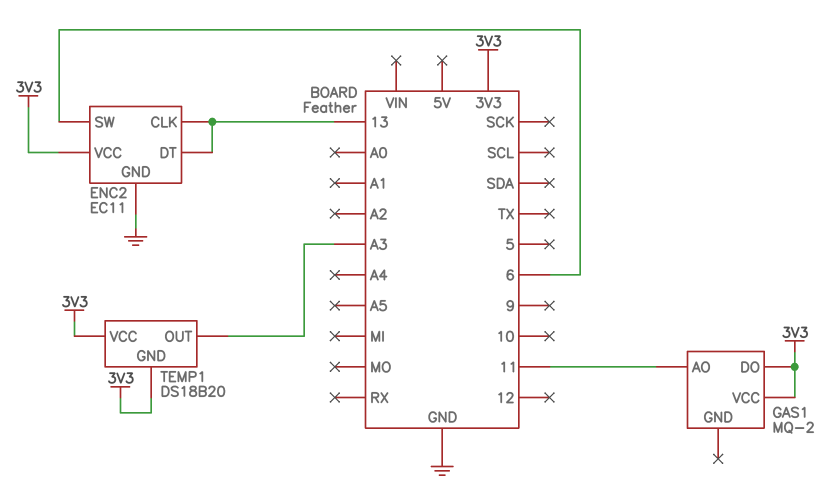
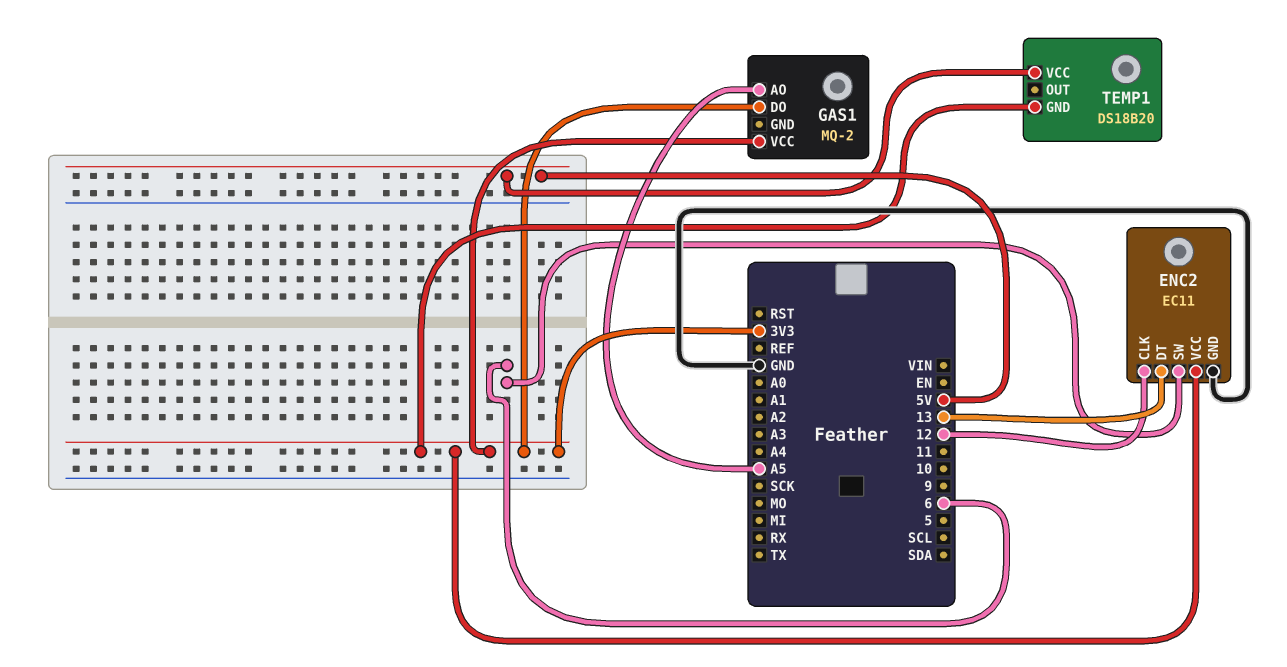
ENC2 pin CLK: 13 -> 12
GAS1 pin AO: 11 -> A5
TEMP1 pin OUT: A3 -> none
TEMP1 pin VCC: 3V3 -> 5V

